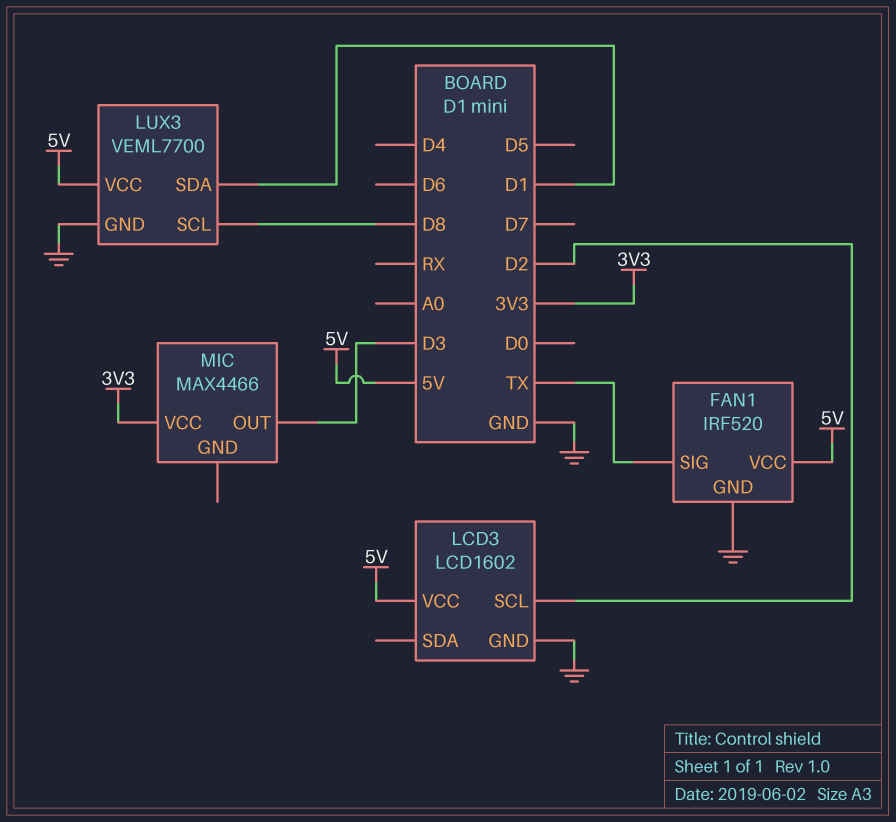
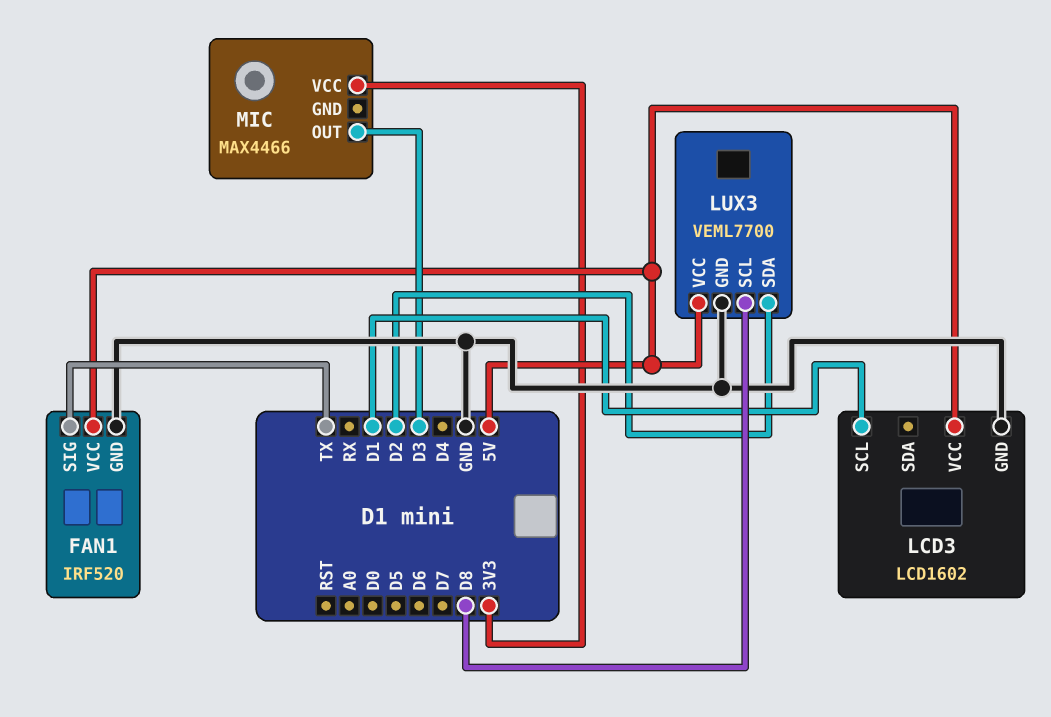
LCD3 pin SCL: D2 -> D1
LUX3 pin SDA: D1 -> D2

